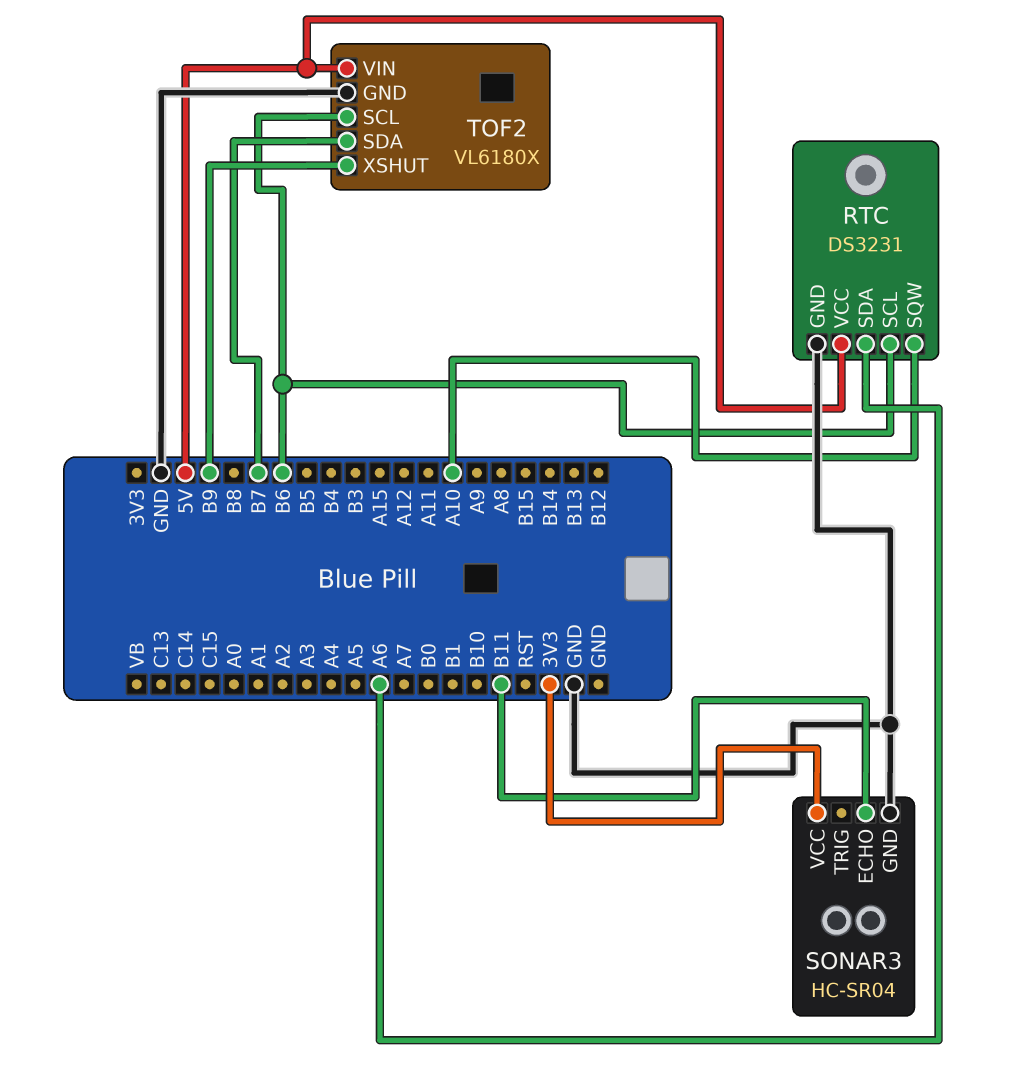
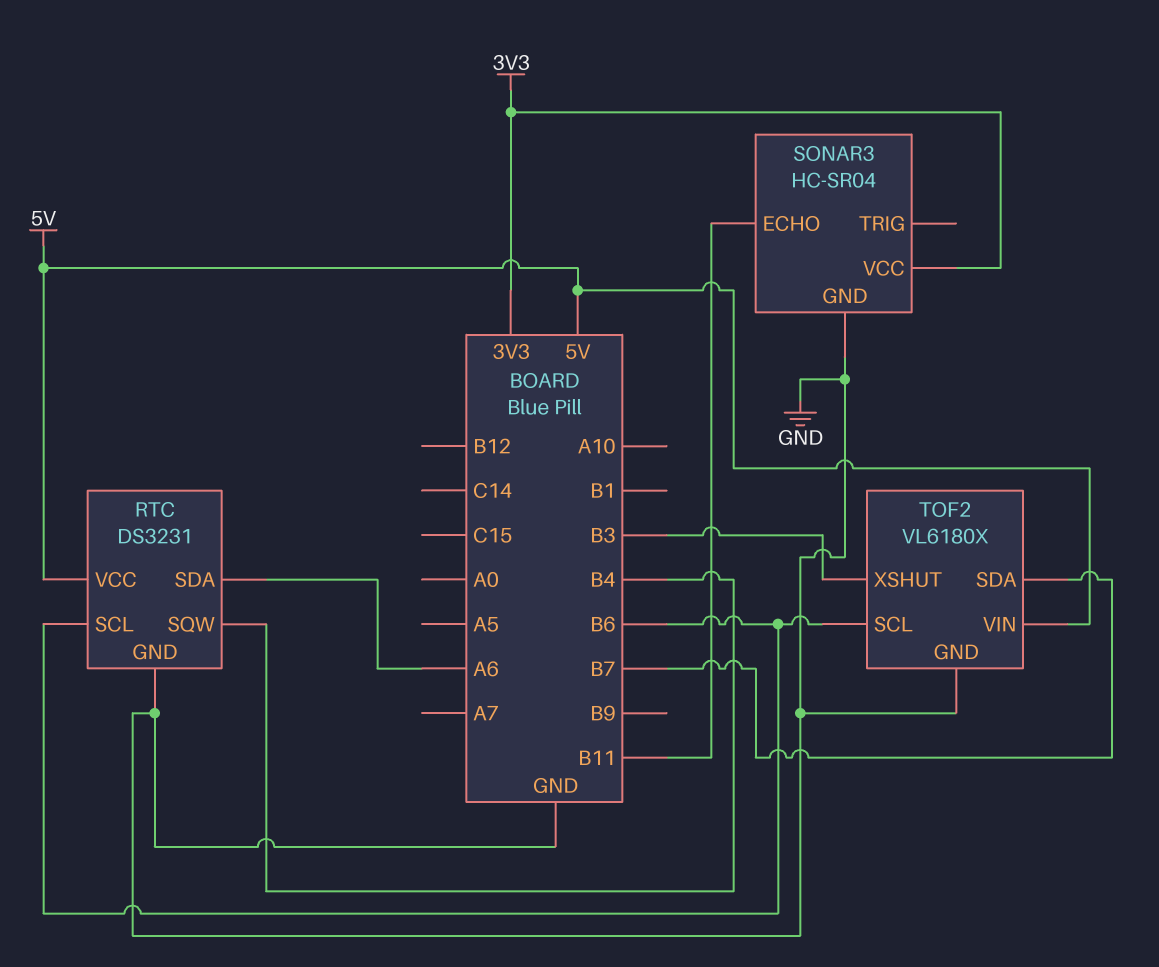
RTC pin SQW: A10 -> B4
TOF2 pin XSHUT: B9 -> B3

